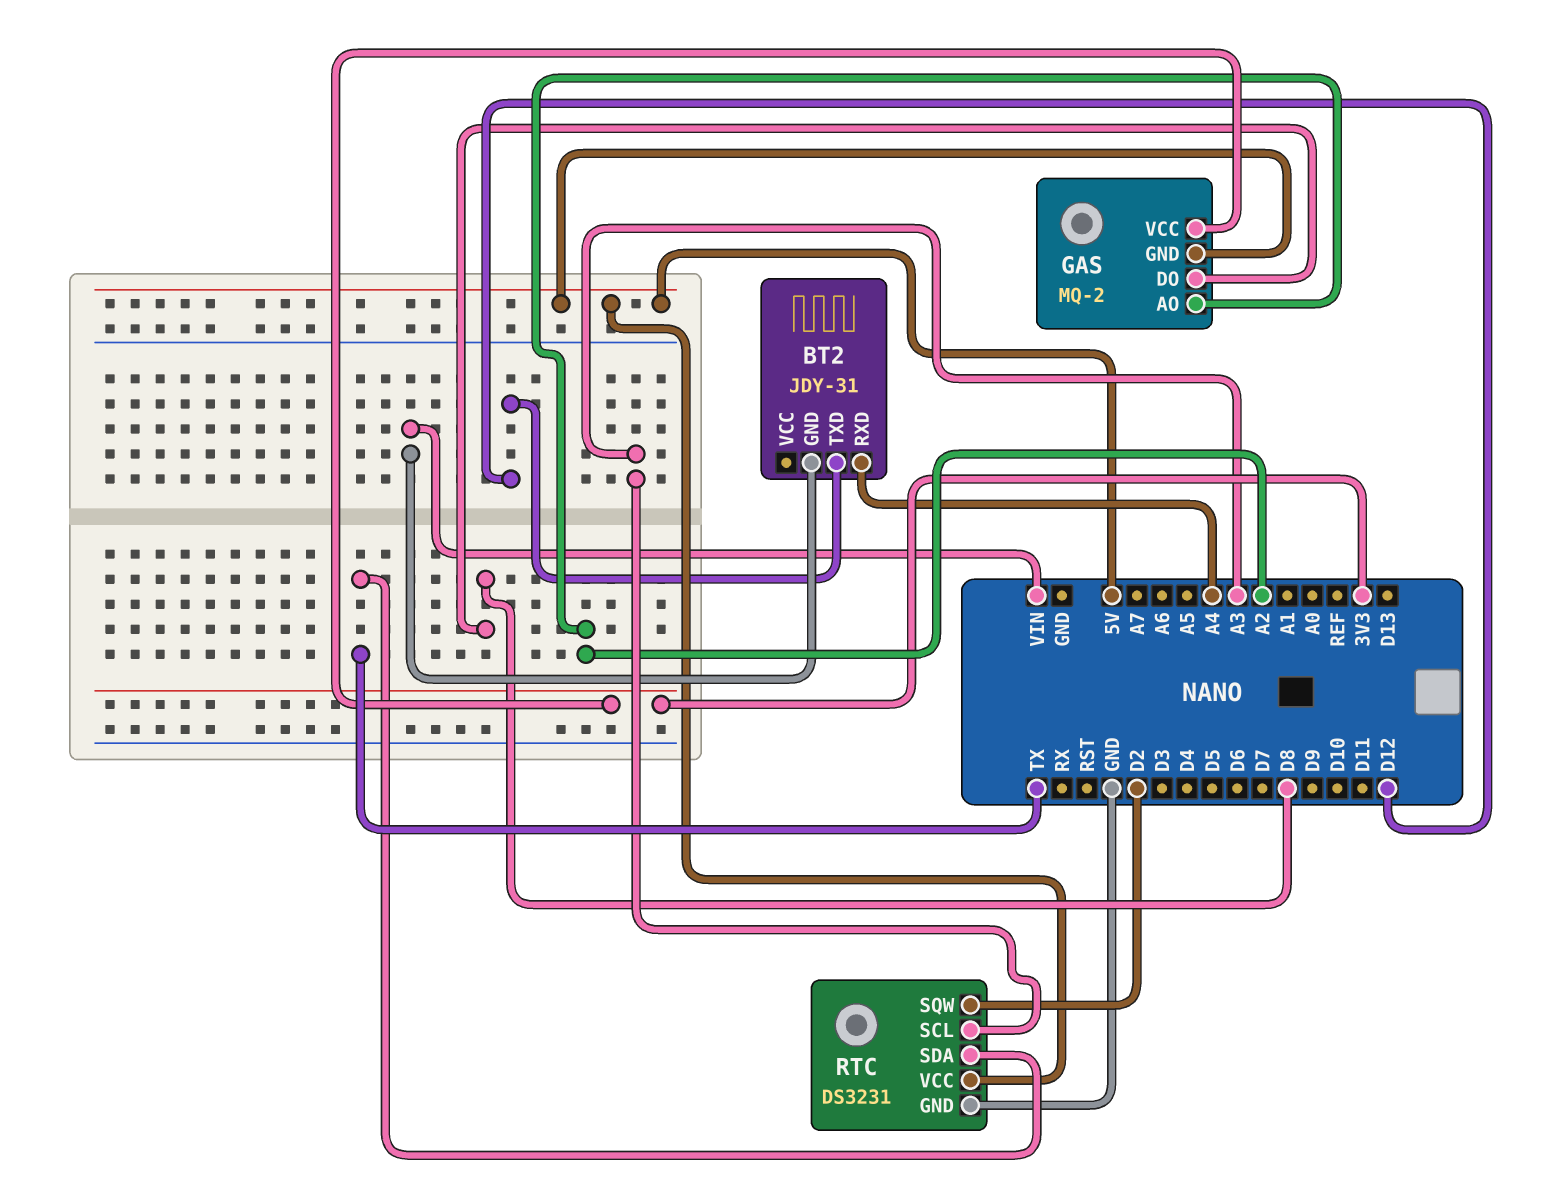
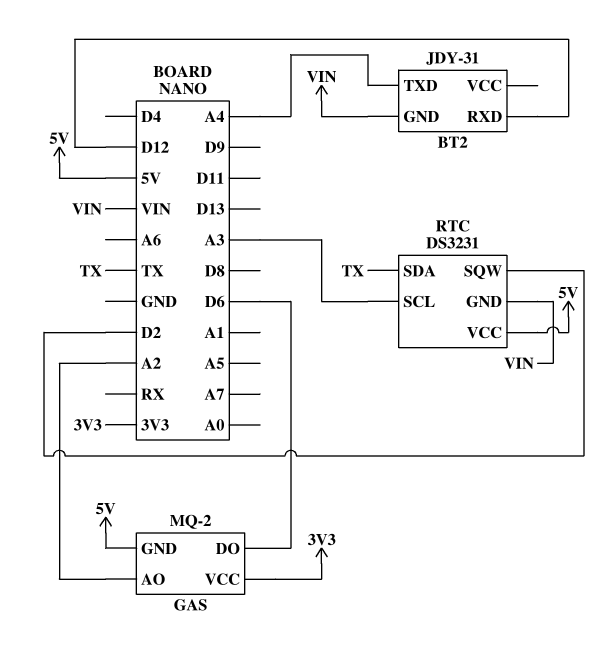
BT2 pin RXD: A4 -> D12
BT2 pin TXD: D12 -> A4
GAS pin DO: D8 -> D6
RTC pin GND: GND -> VIN

